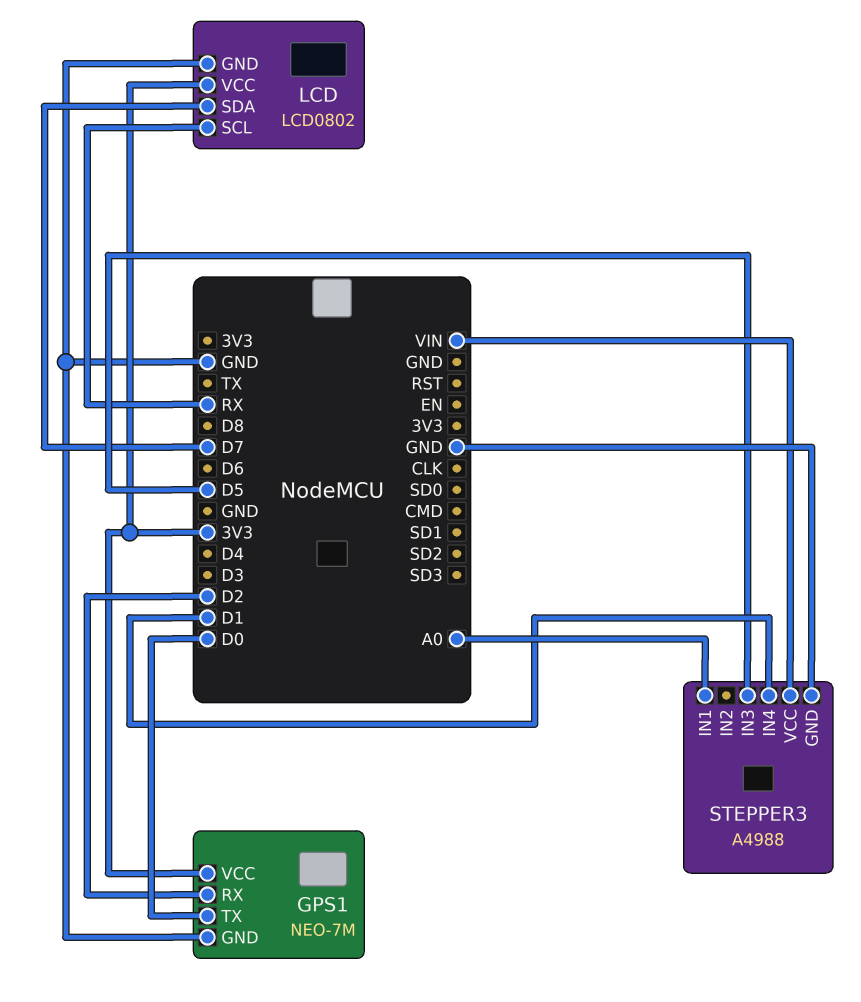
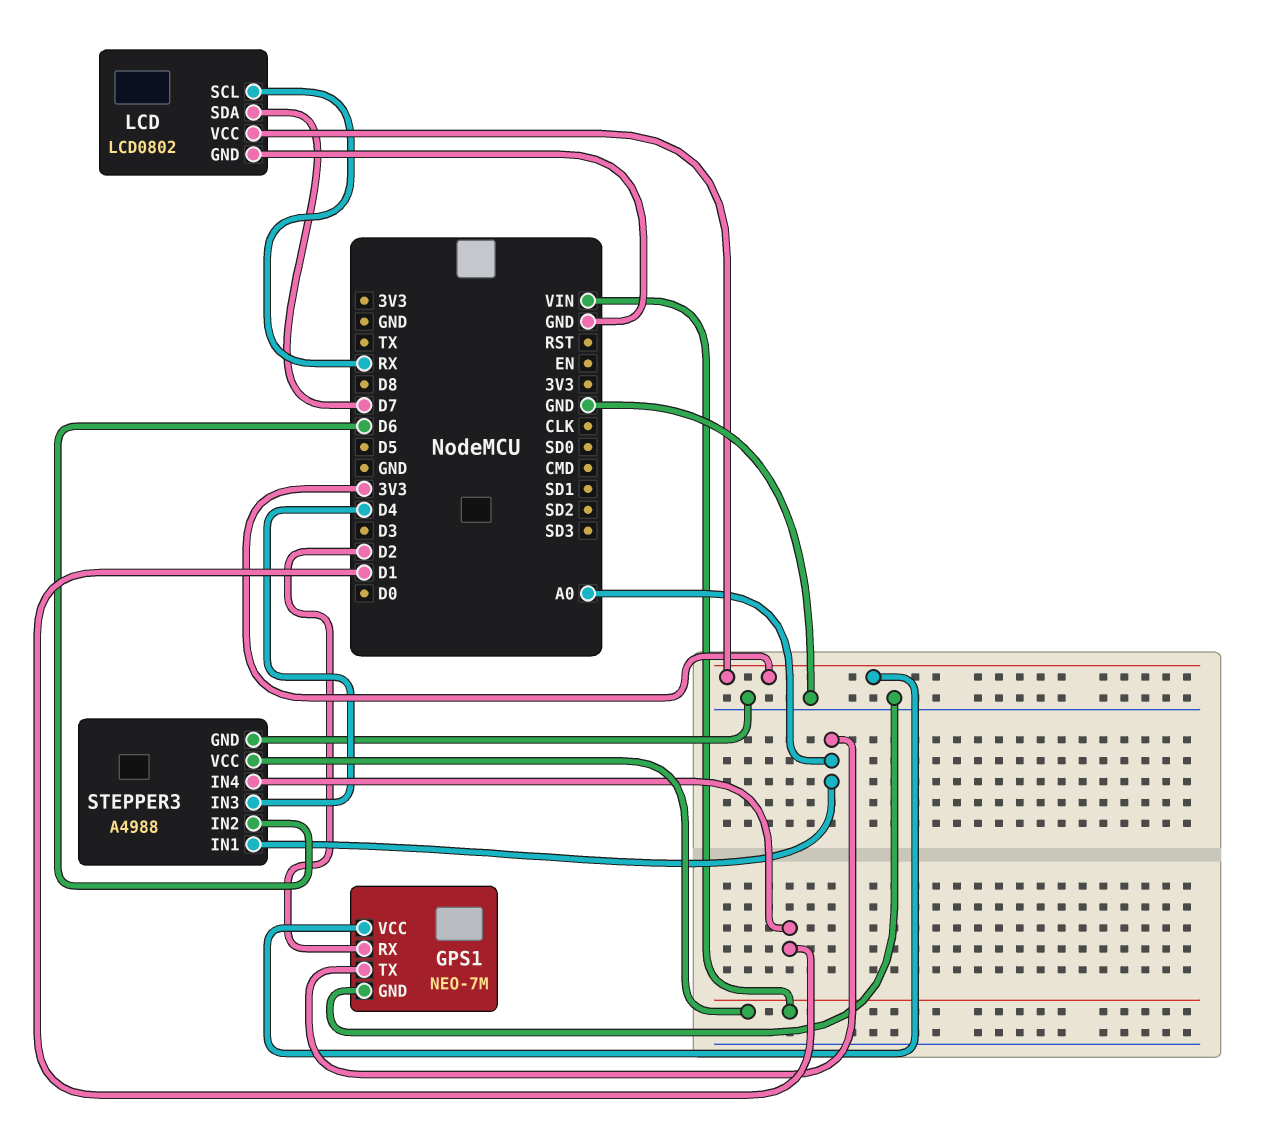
GPS1 pin TX: D0 -> A0
STEPPER3 pin IN2: none -> D6
STEPPER3 pin IN3: D5 -> D4

